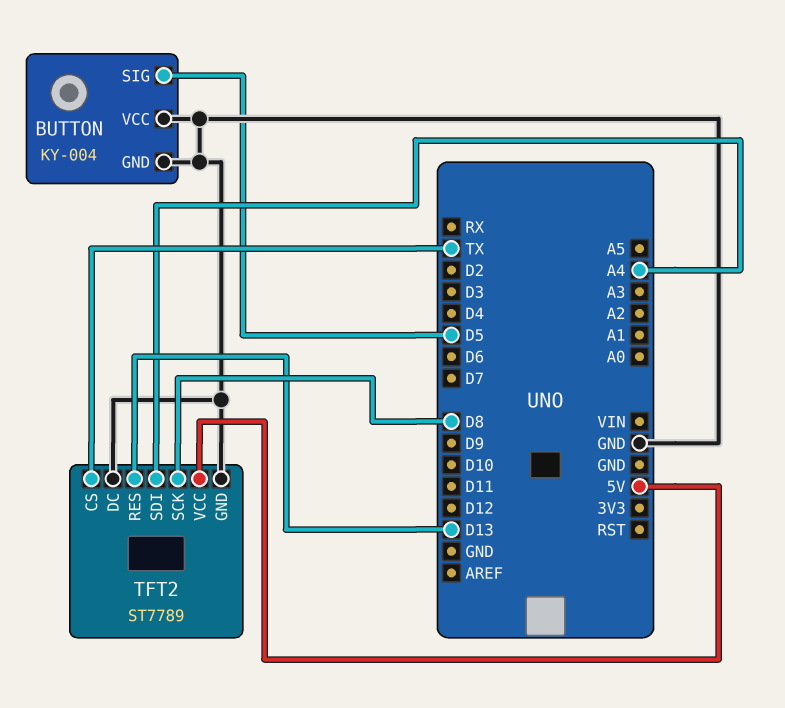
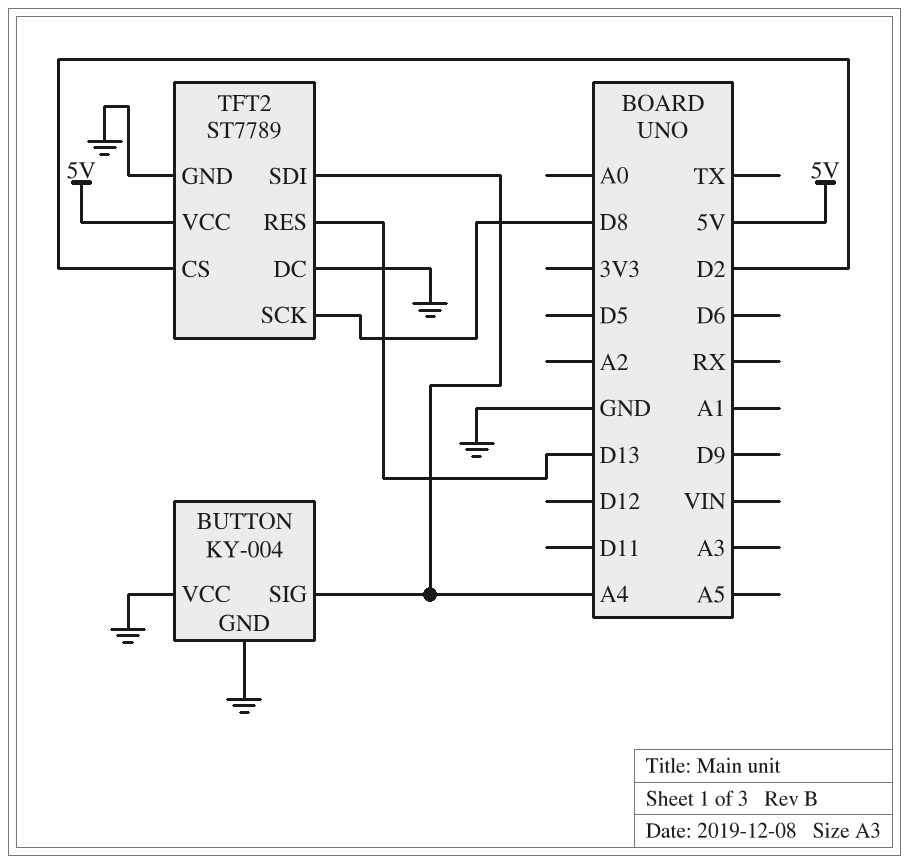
BUTTON pin SIG: D5 -> A4
TFT2 pin CS: TX -> D2

